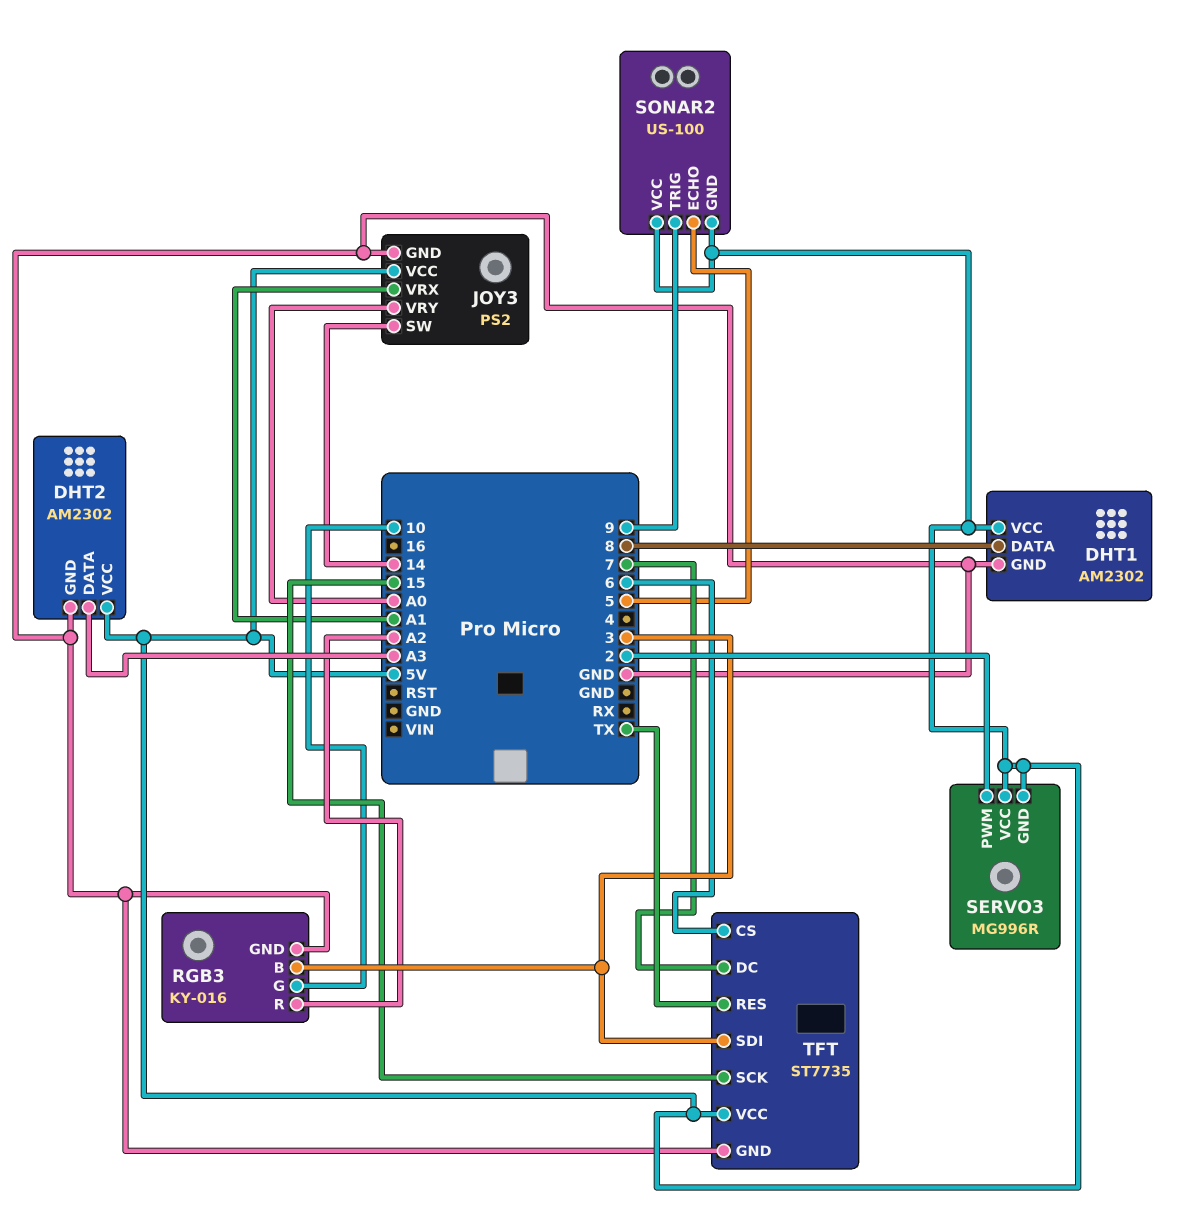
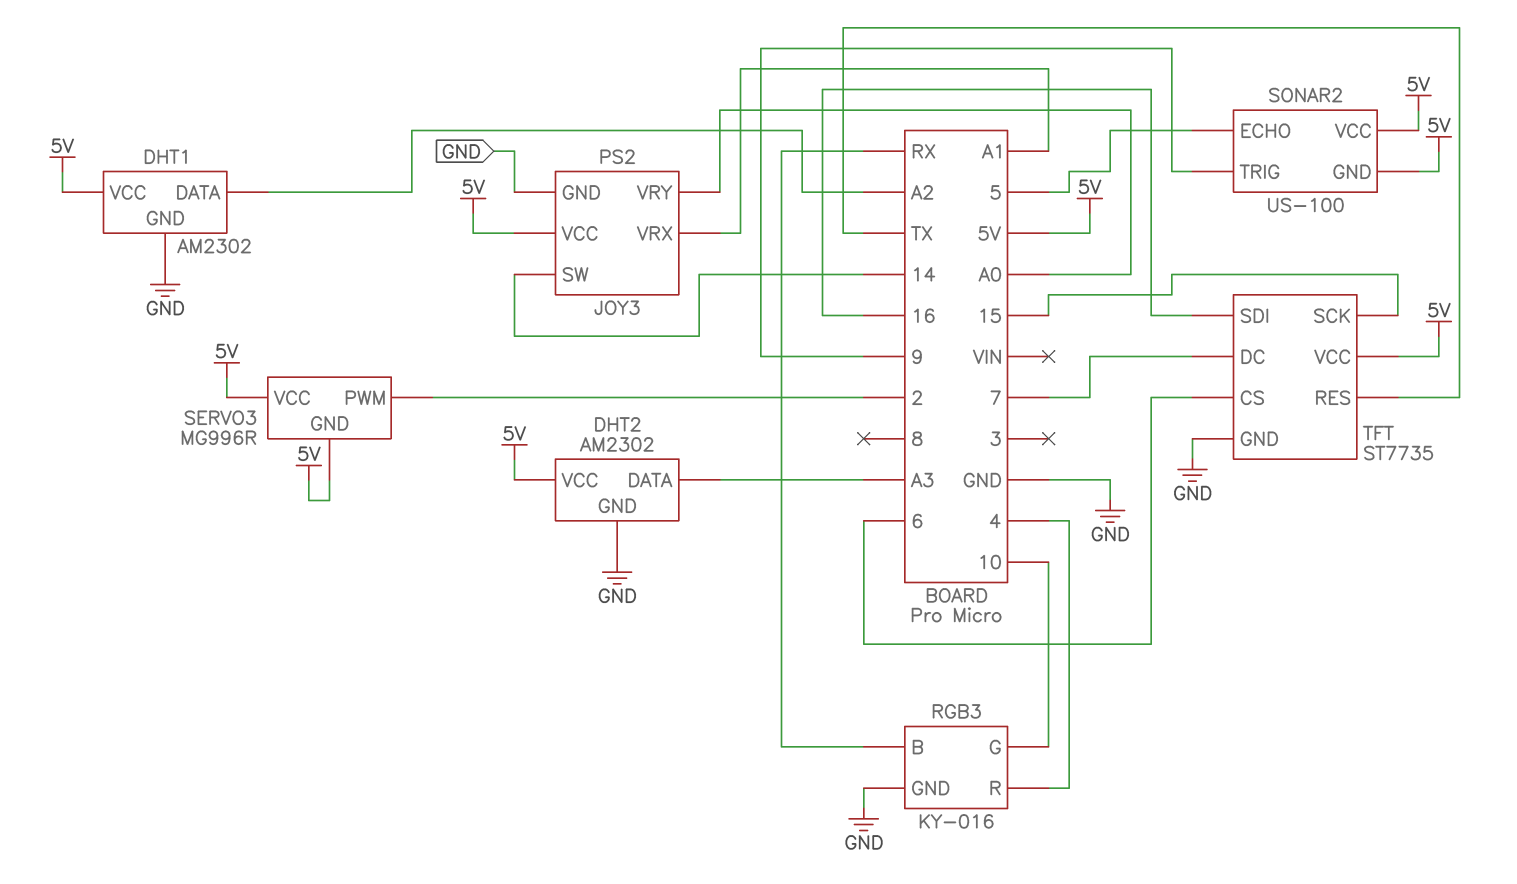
DHT1 pin DATA: 8 -> A2
RGB3 pin B: 3 -> RX
RGB3 pin R: A2 -> 4
TFT pin SDI: 3 -> 16

